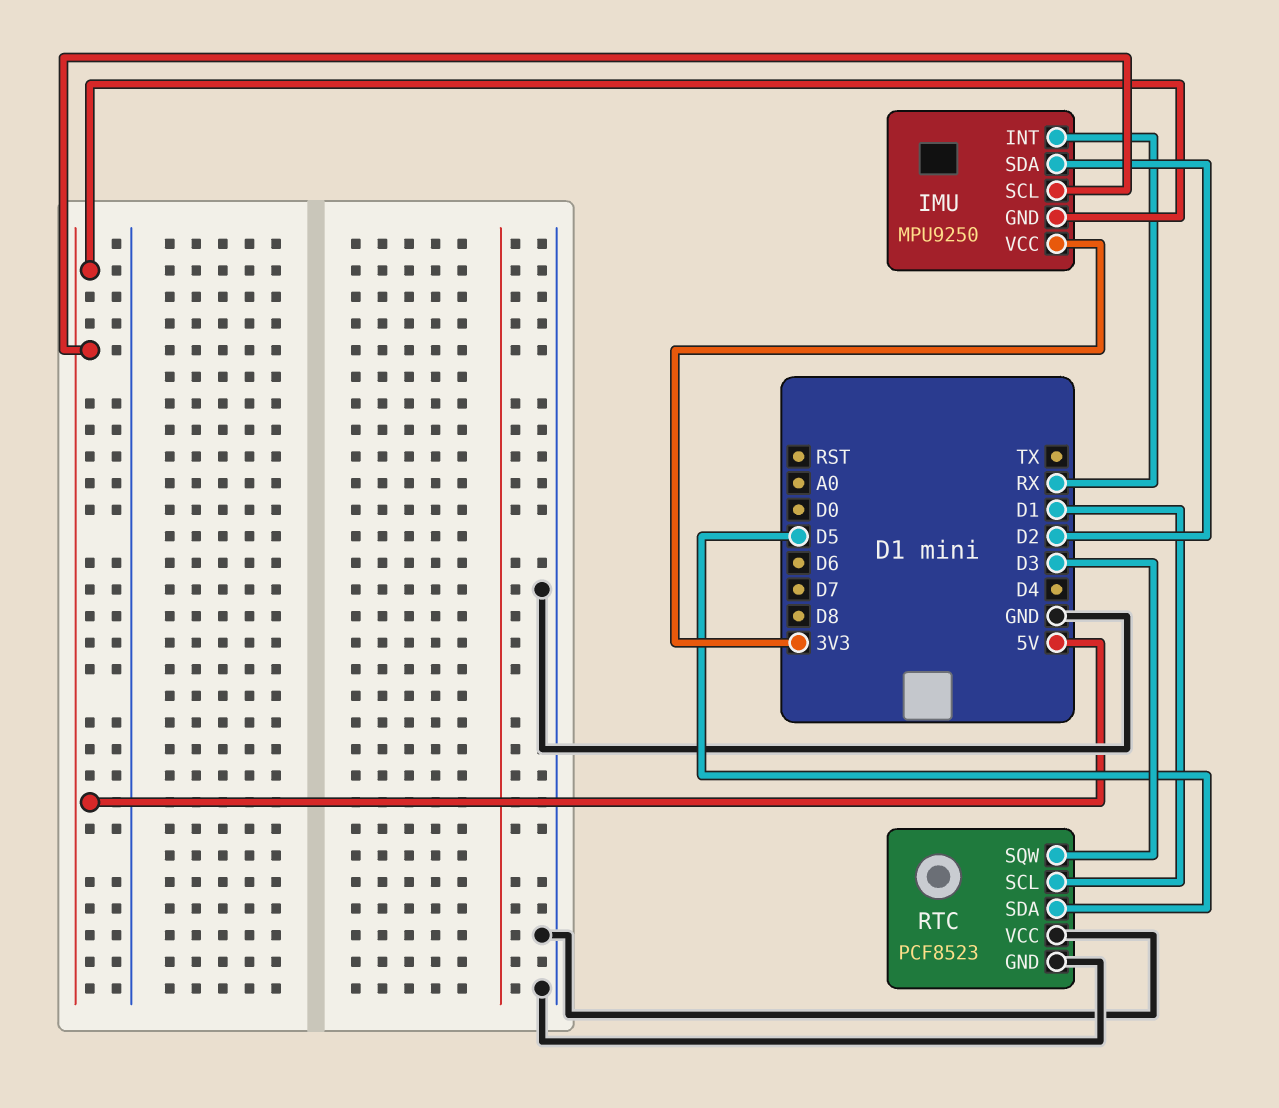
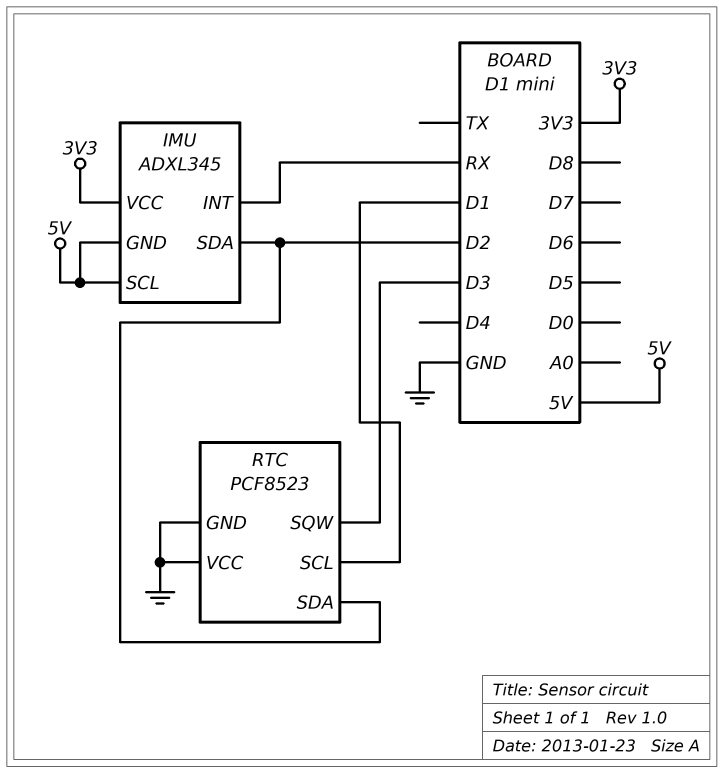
IMU: MPU9250 -> ADXL345
RTC pin SDA: D5 -> D2

